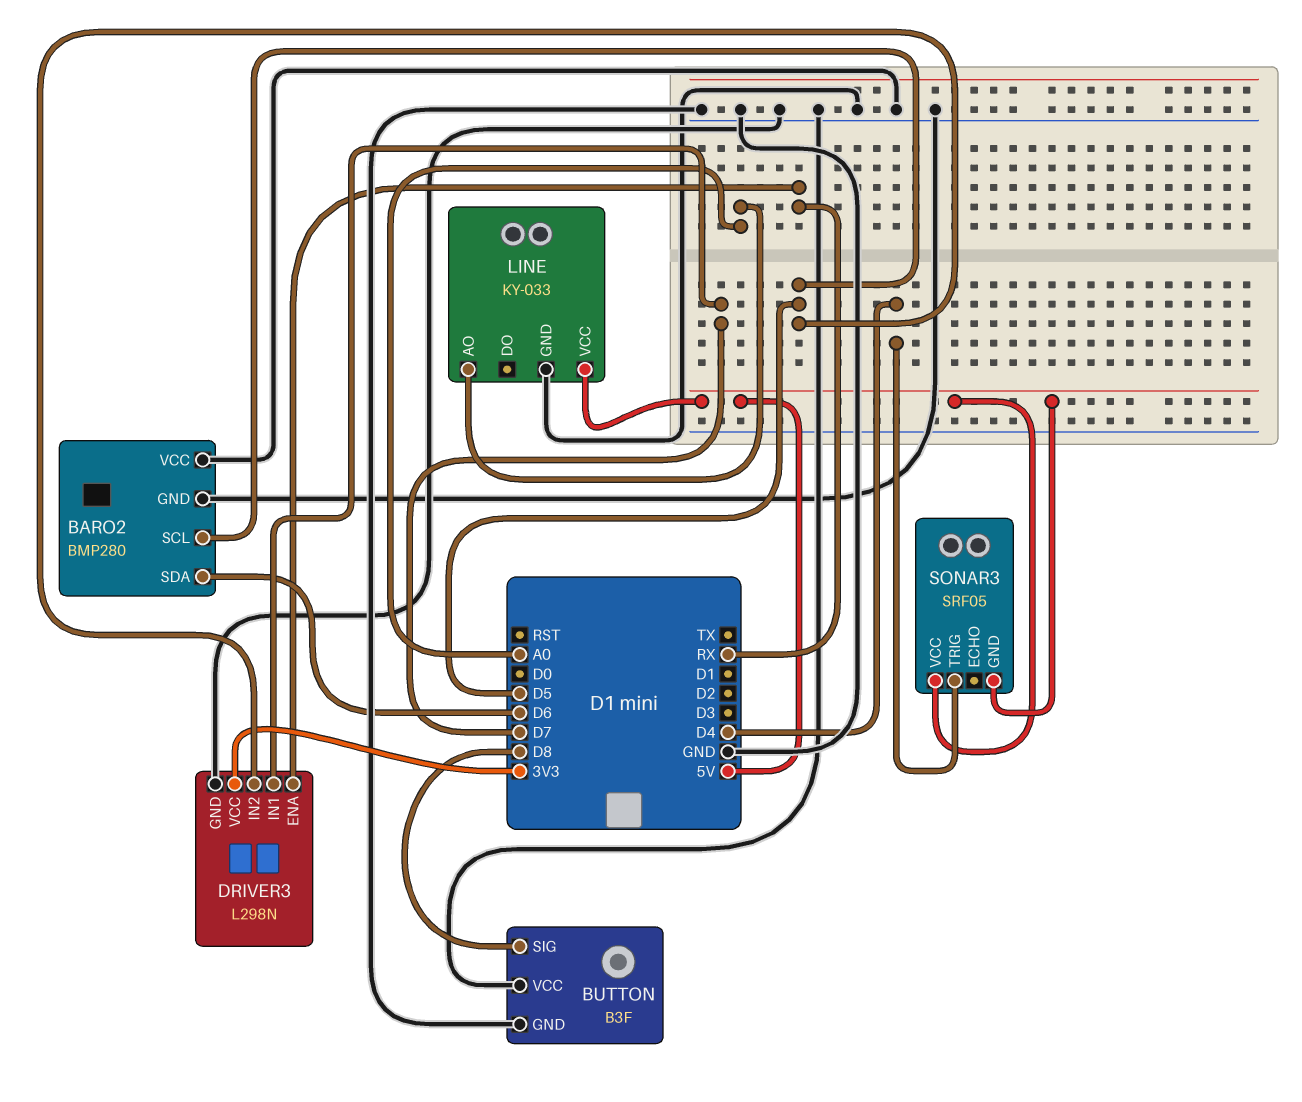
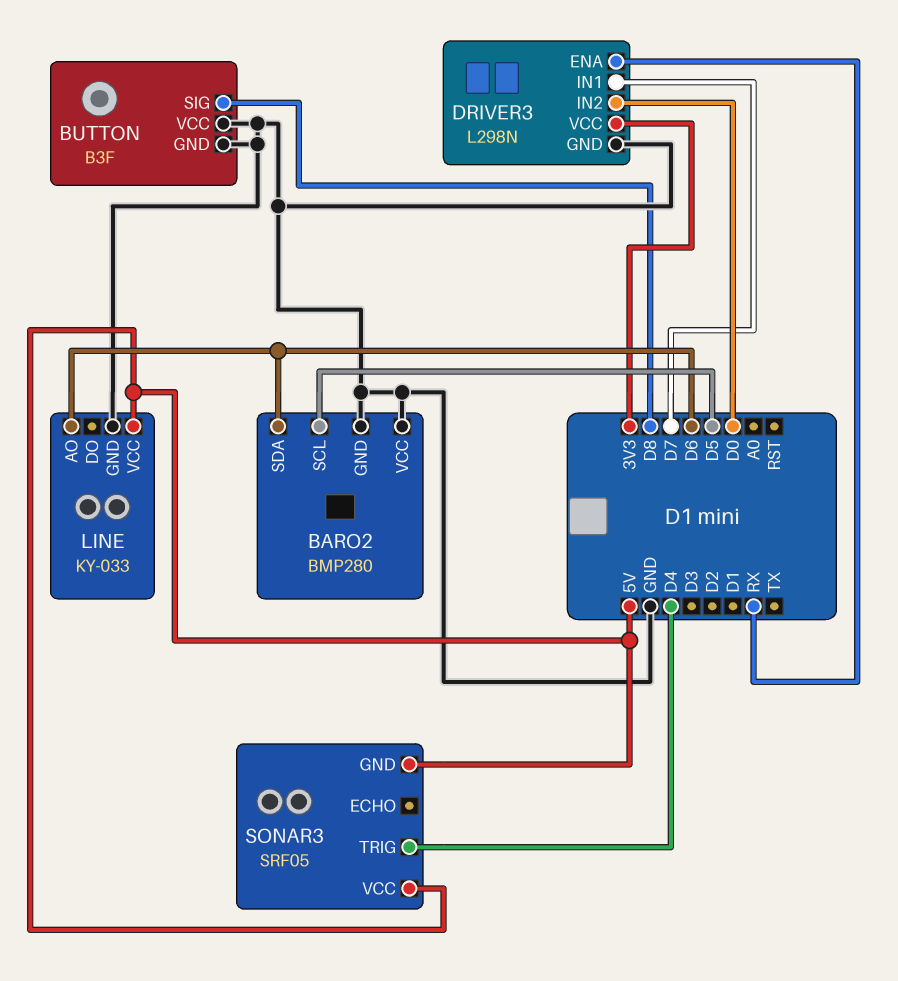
DRIVER3 pin IN2: D5 -> D0
LINE pin AO: A0 -> D6

